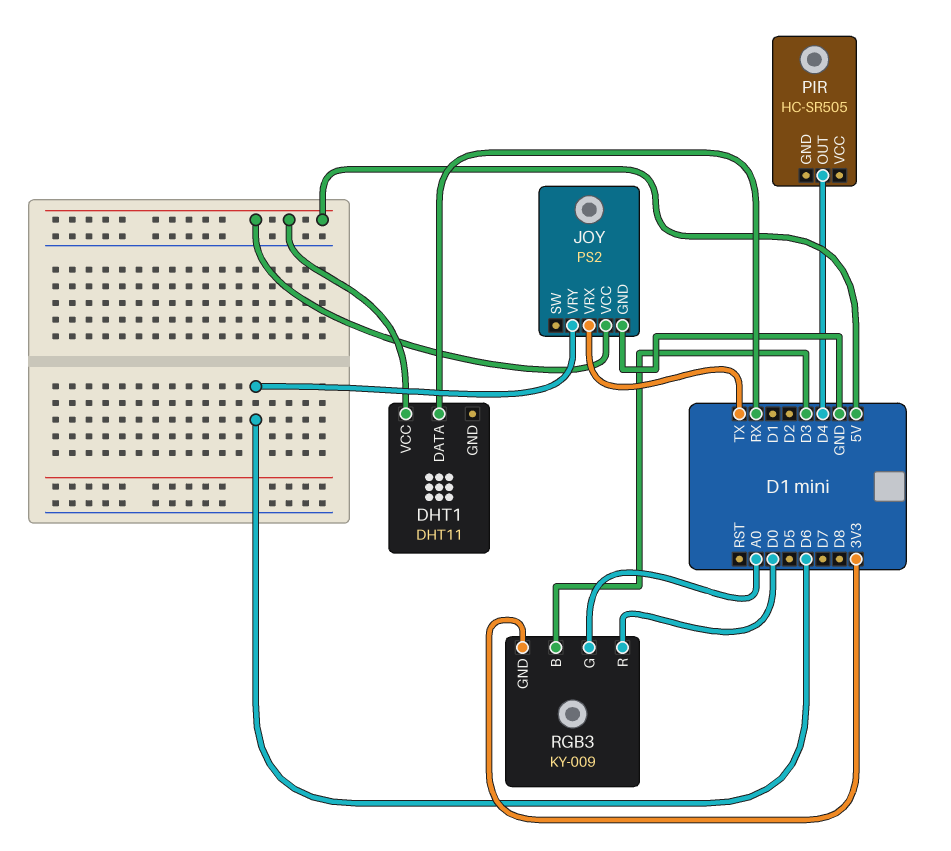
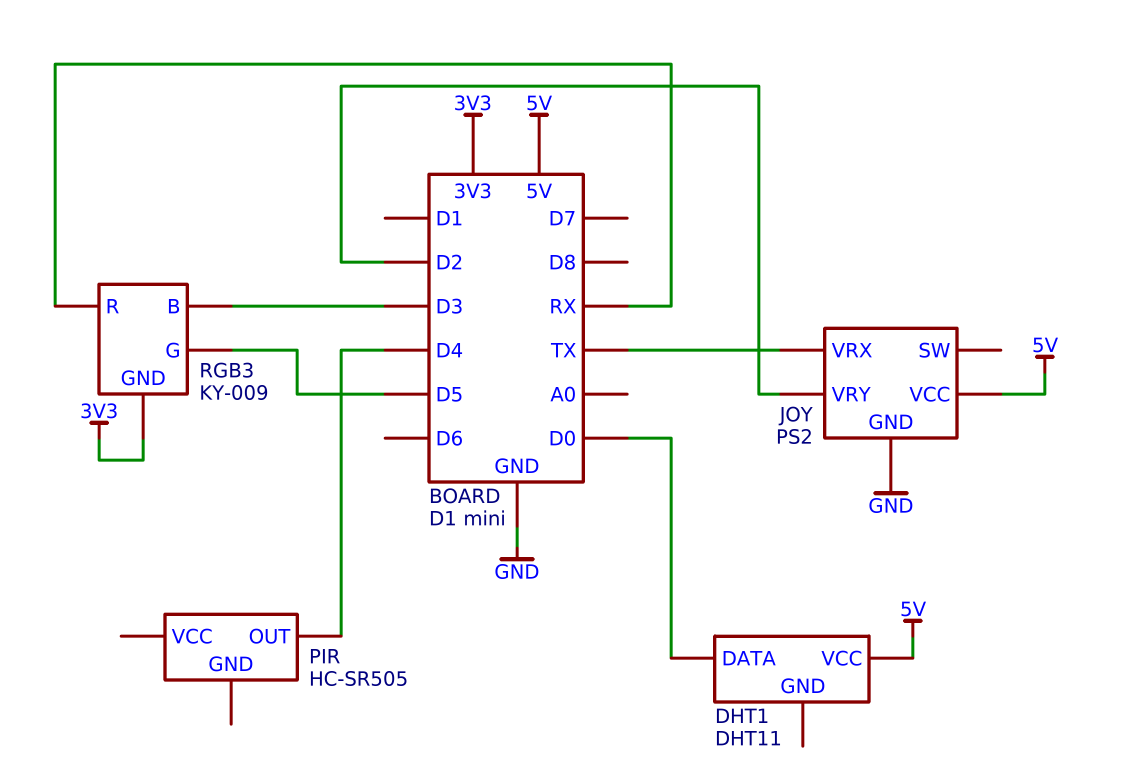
DHT1 pin DATA: RX -> D0
JOY pin VRY: D6 -> D2
RGB3 pin G: A0 -> D5
RGB3 pin R: D0 -> RX

